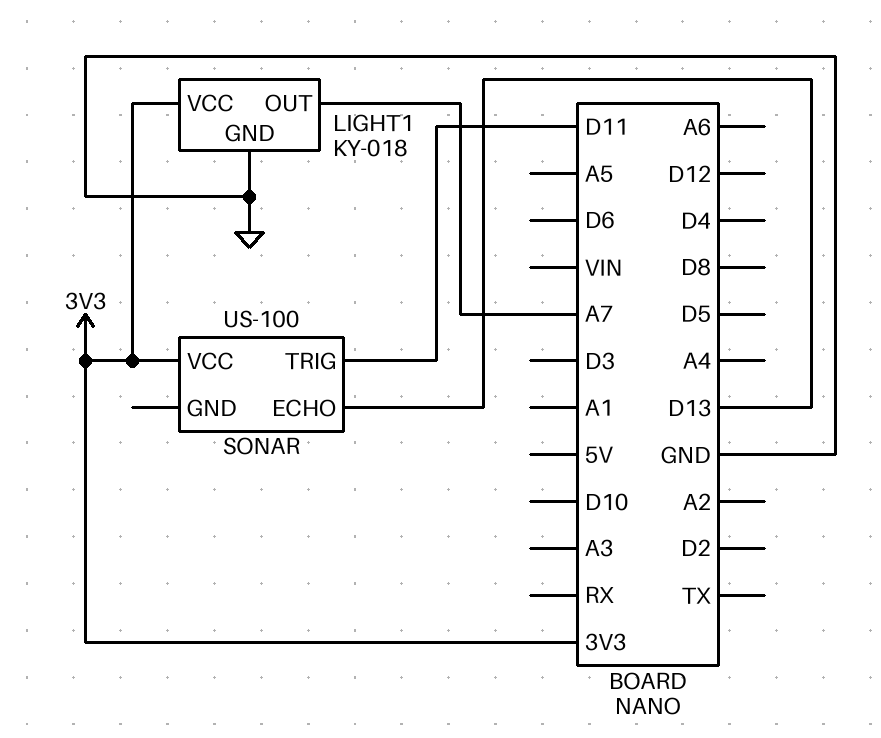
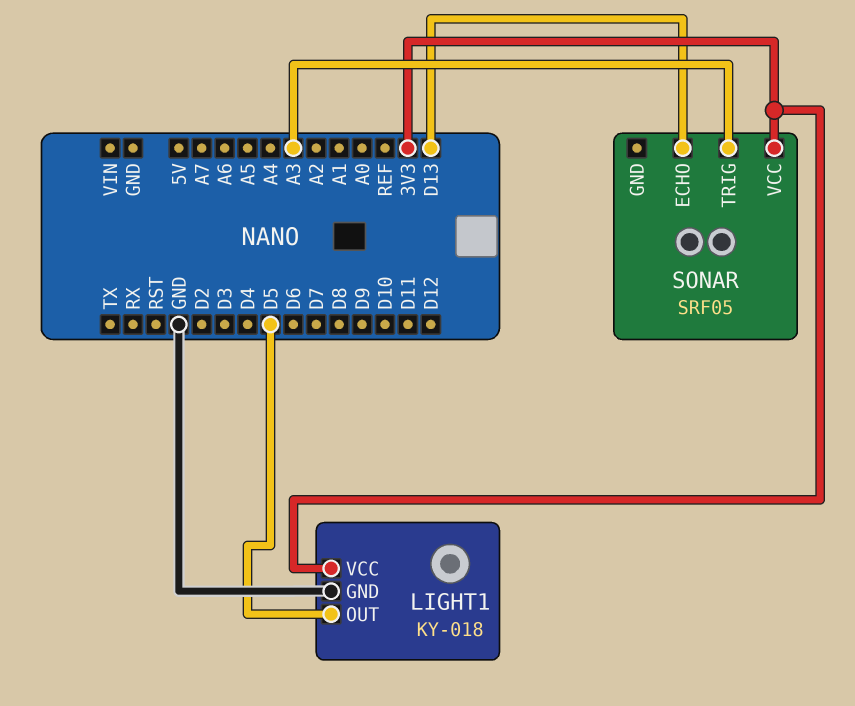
LIGHT1 pin OUT: A7 -> D5
SONAR: US-100 -> SRF05
SONAR pin TRIG: D11 -> A3

